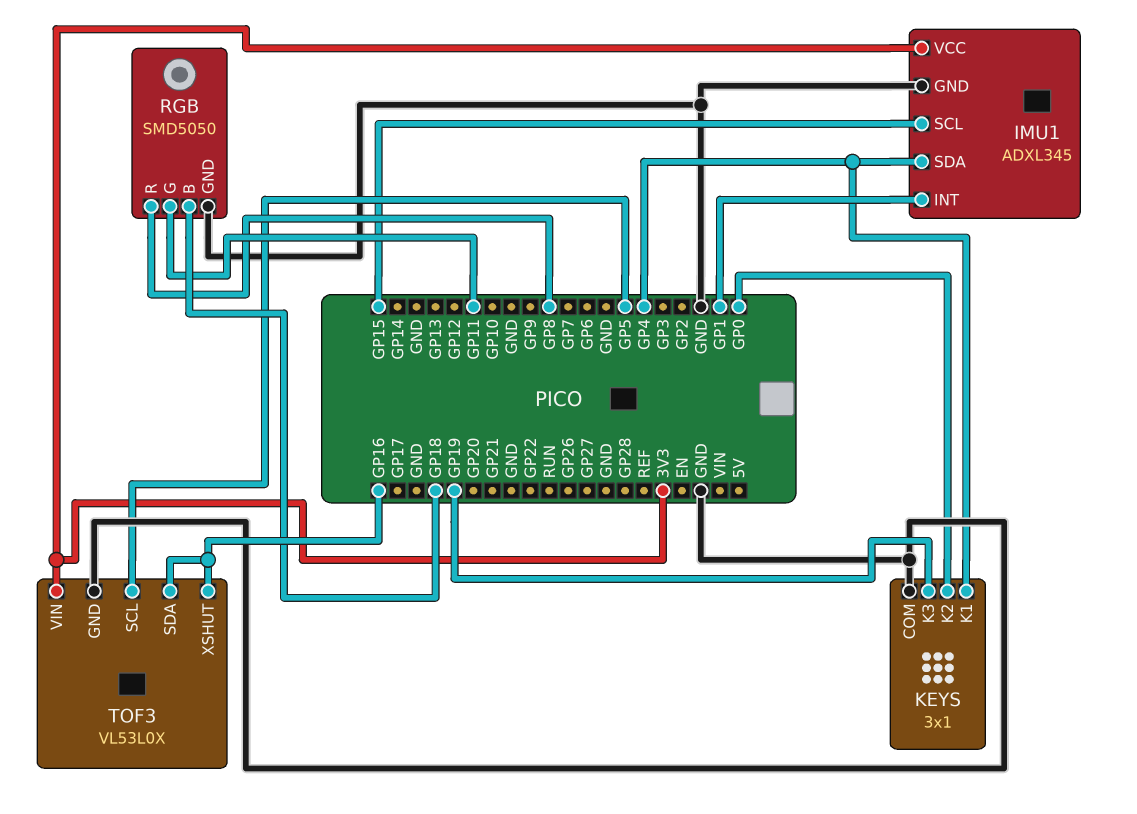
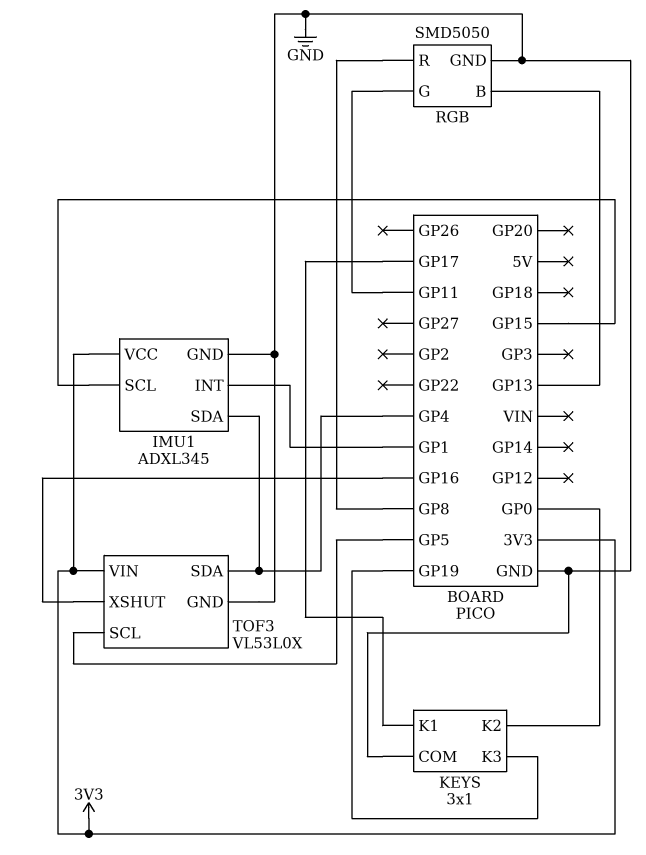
KEYS pin K1: GP4 -> GP17
RGB pin B: GP18 -> GP13
TOF3 pin SDA: GP16 -> GP4

